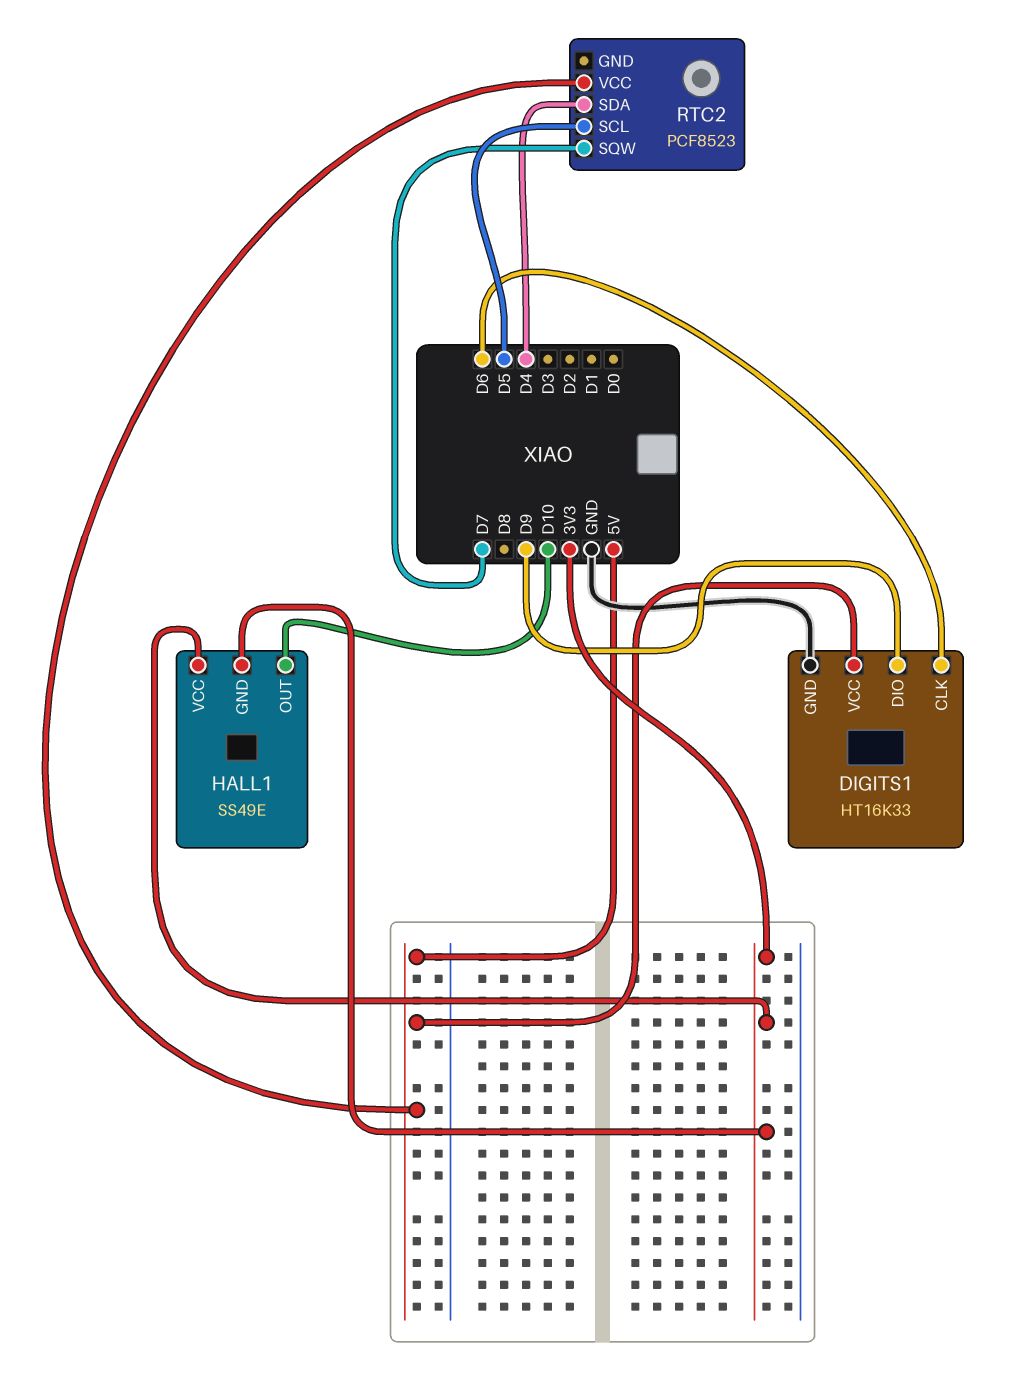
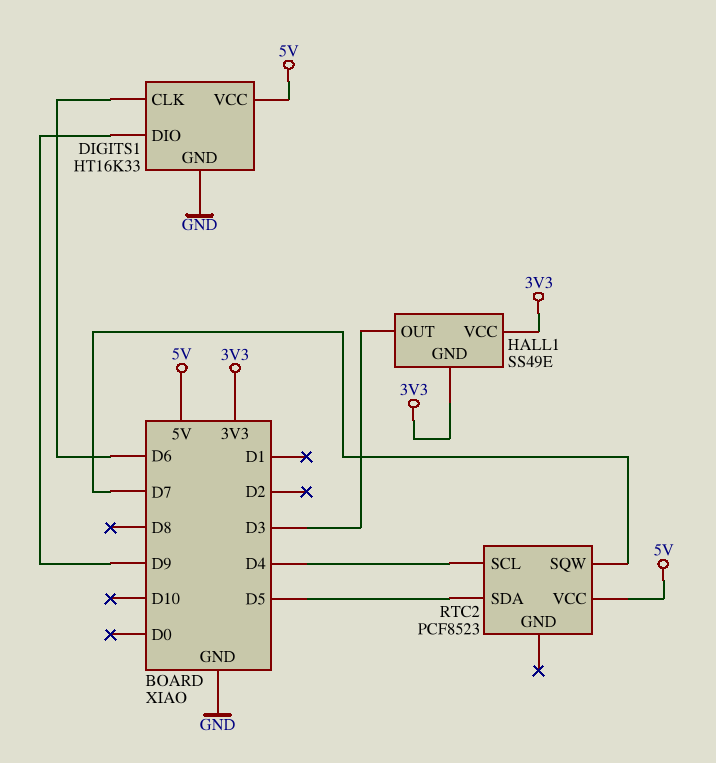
HALL1 pin OUT: D10 -> D3
RTC2 pin SCL: D5 -> D4
RTC2 pin SDA: D4 -> D5

